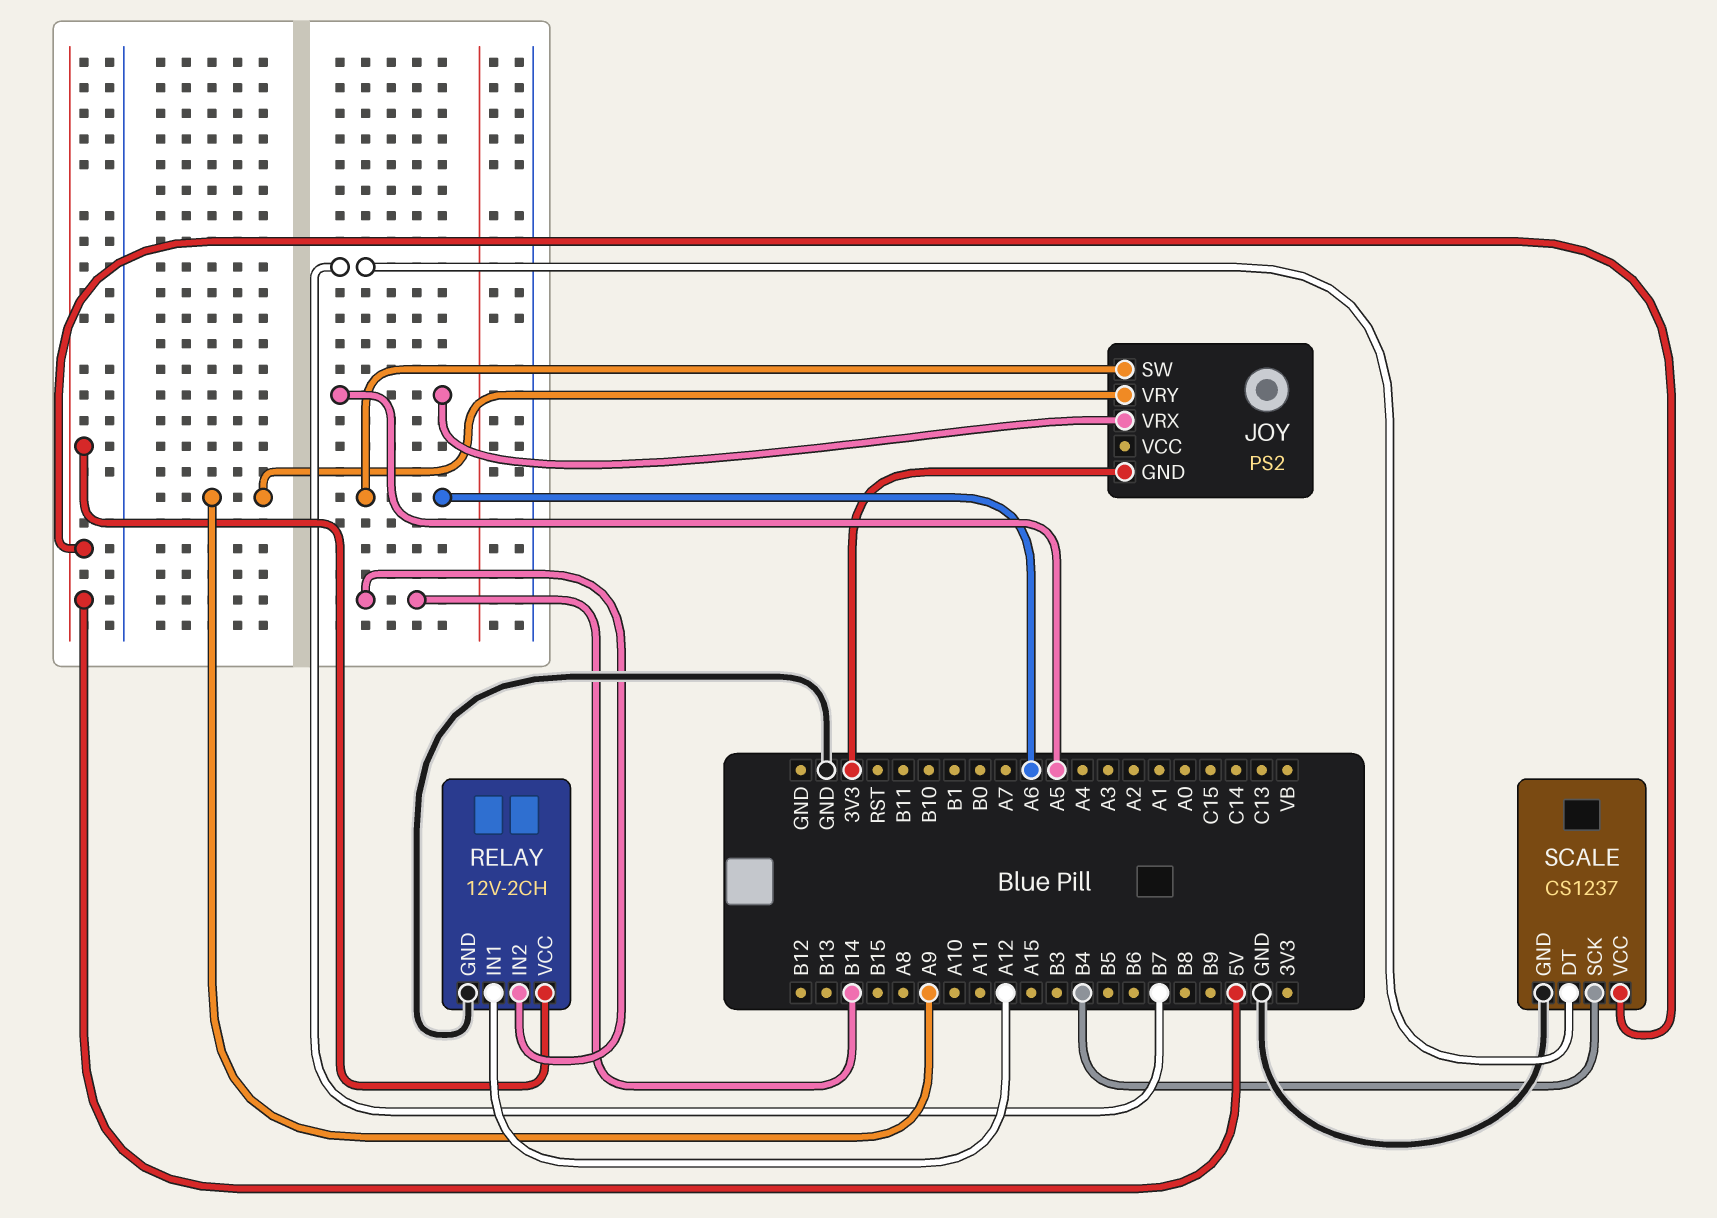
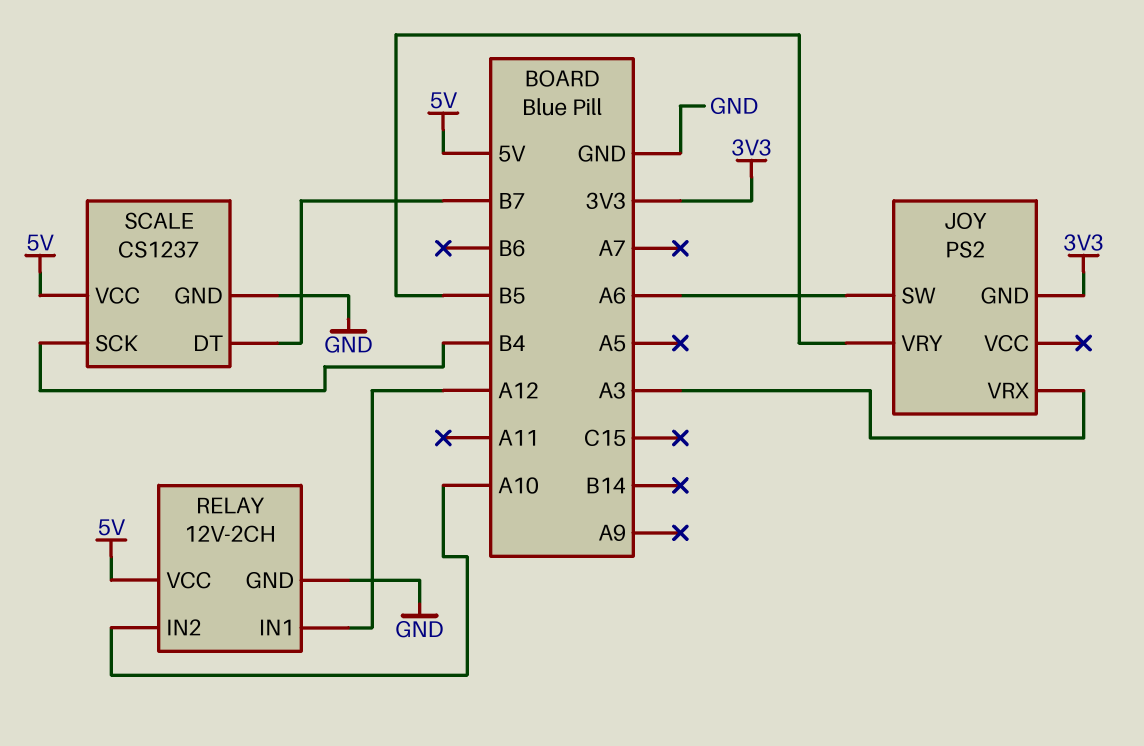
JOY pin VRX: A5 -> A3
JOY pin VRY: A9 -> B5
RELAY pin IN2: B14 -> A10

